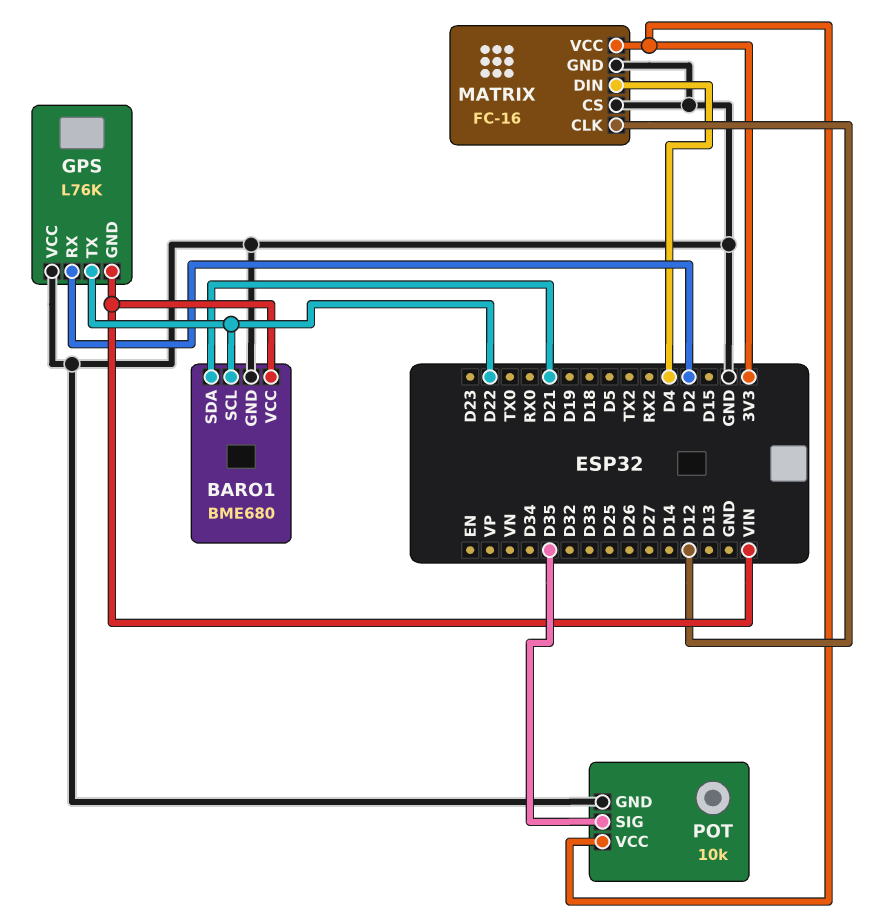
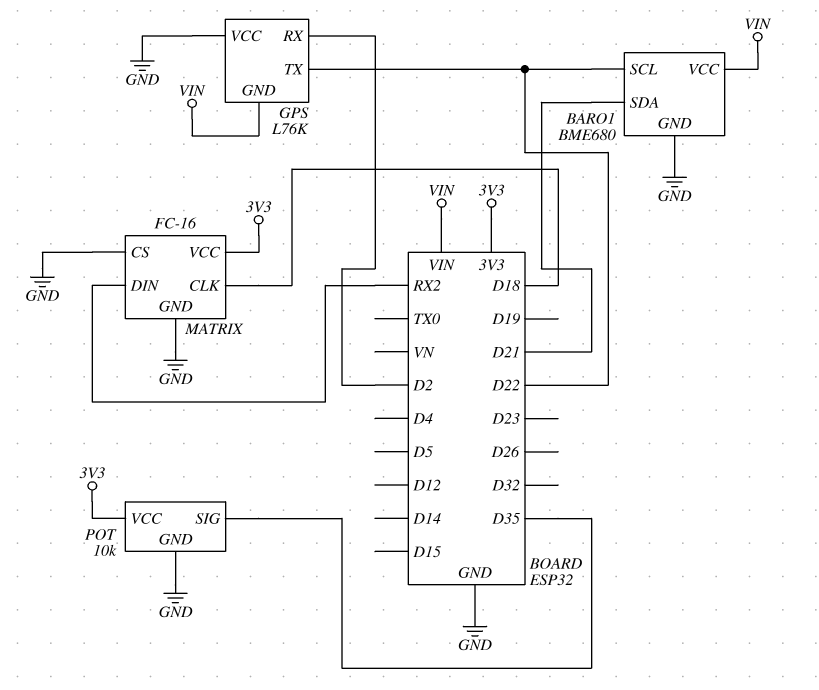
MATRIX pin CLK: D12 -> D18
MATRIX pin DIN: D4 -> RX2

